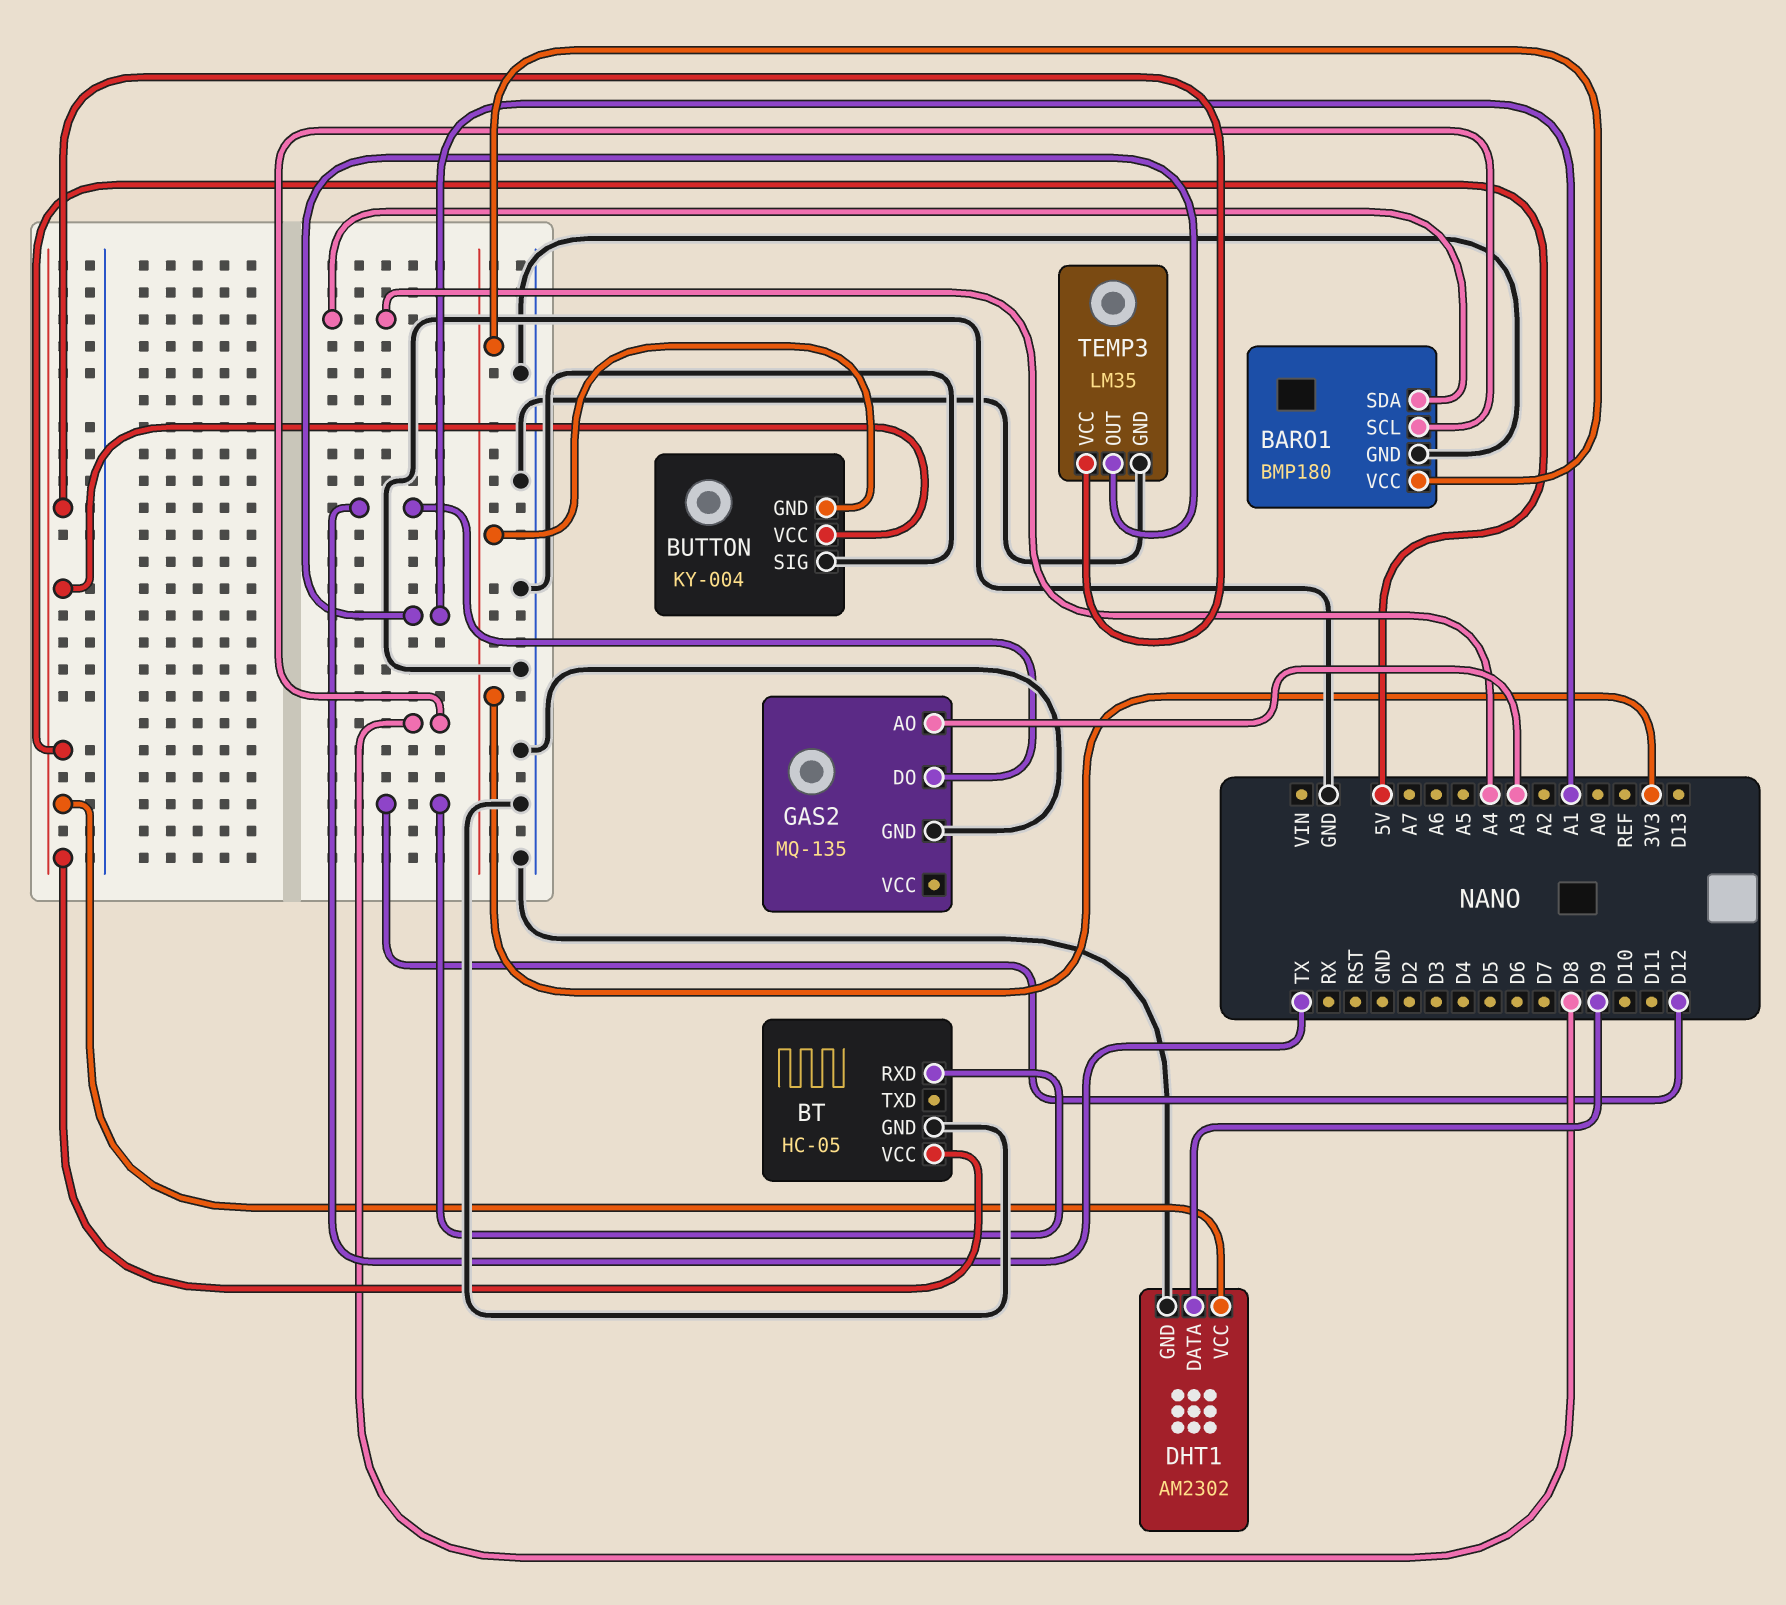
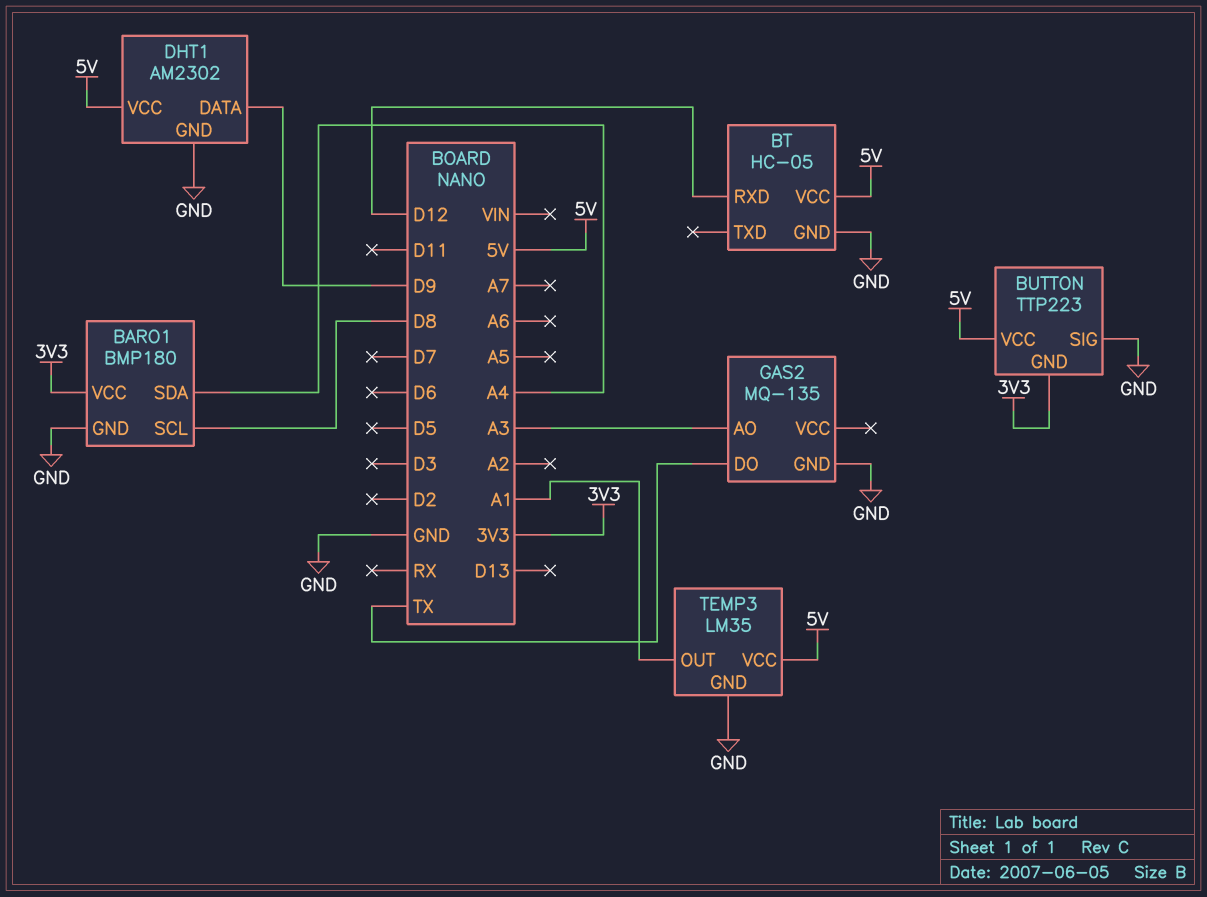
BUTTON: KY-004 -> TTP223

